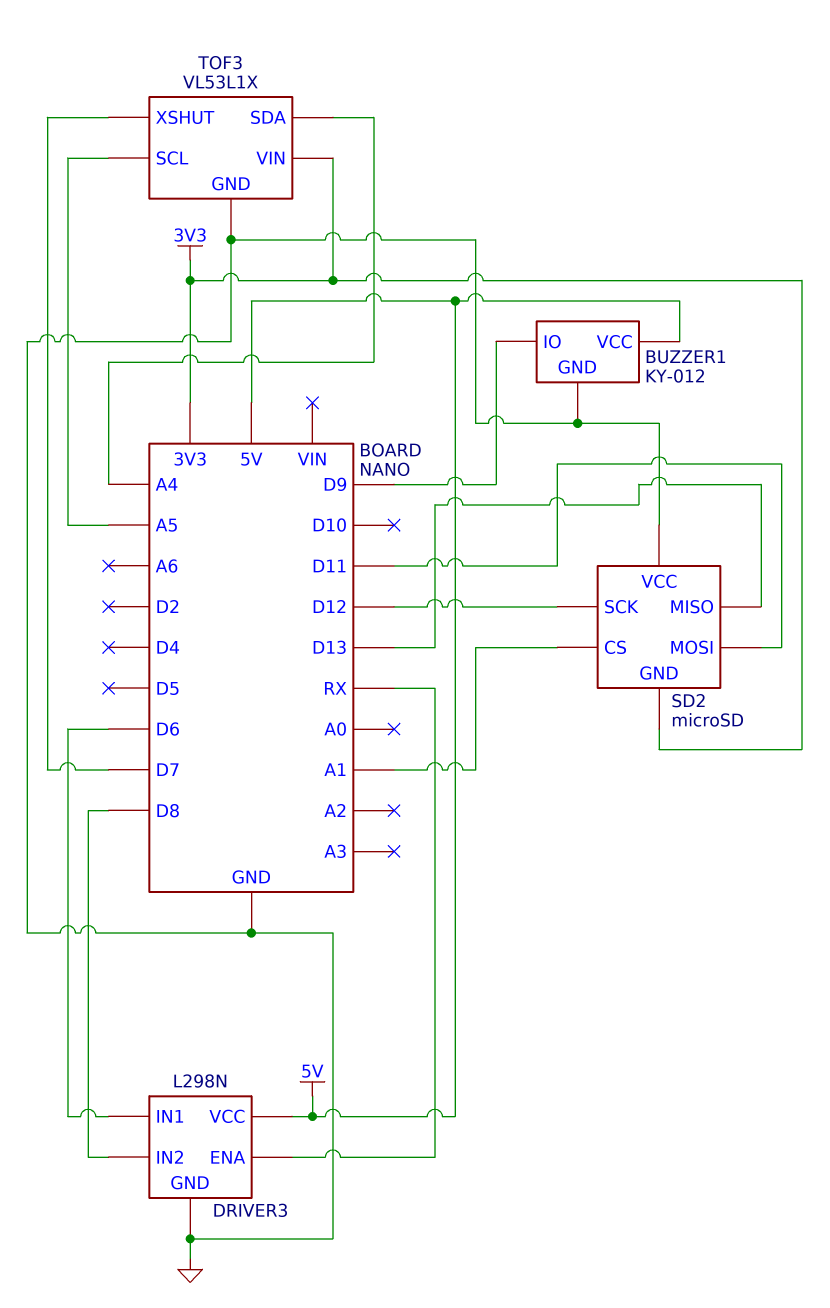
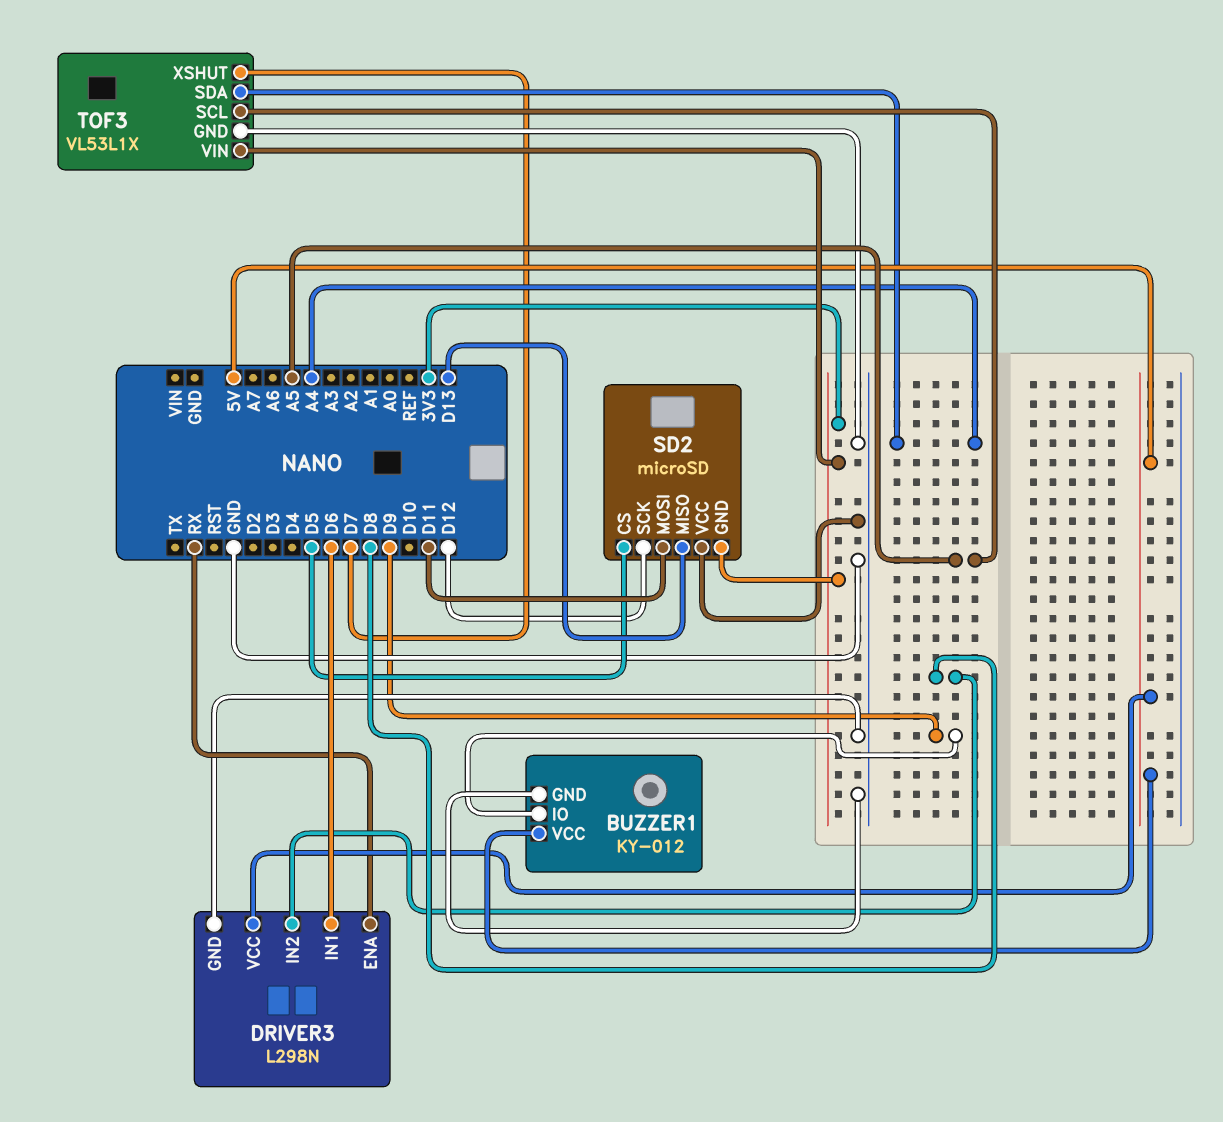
SD2 pin CS: A1 -> D5

